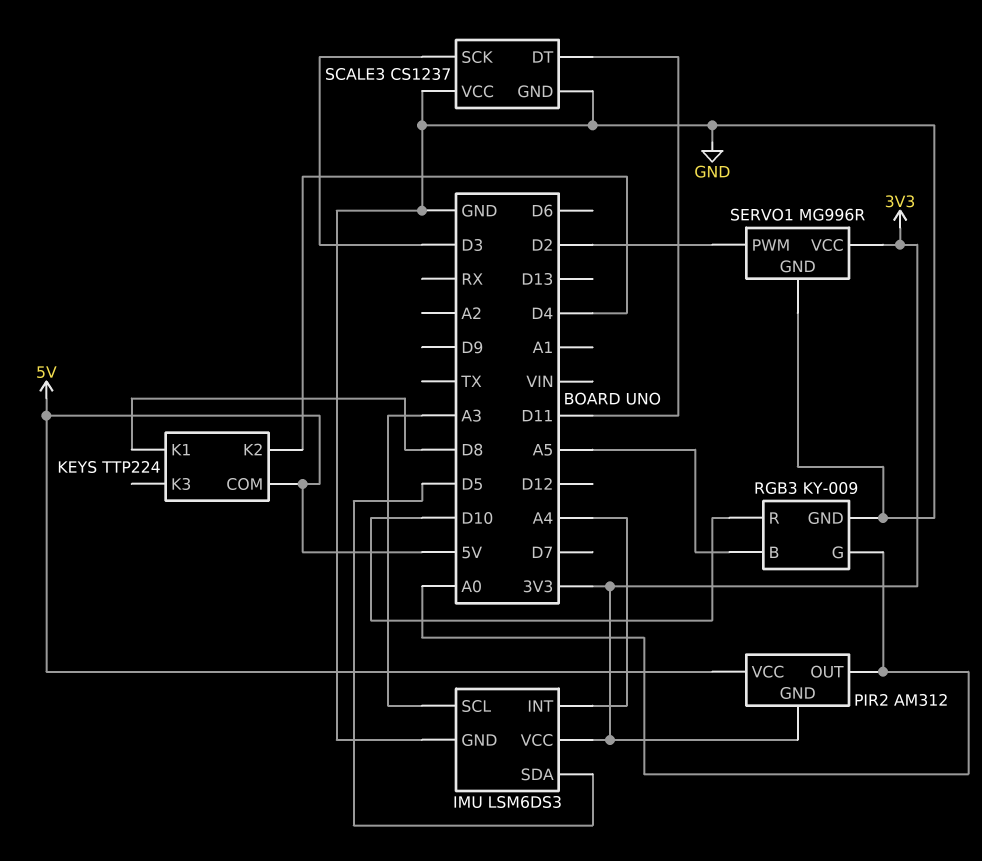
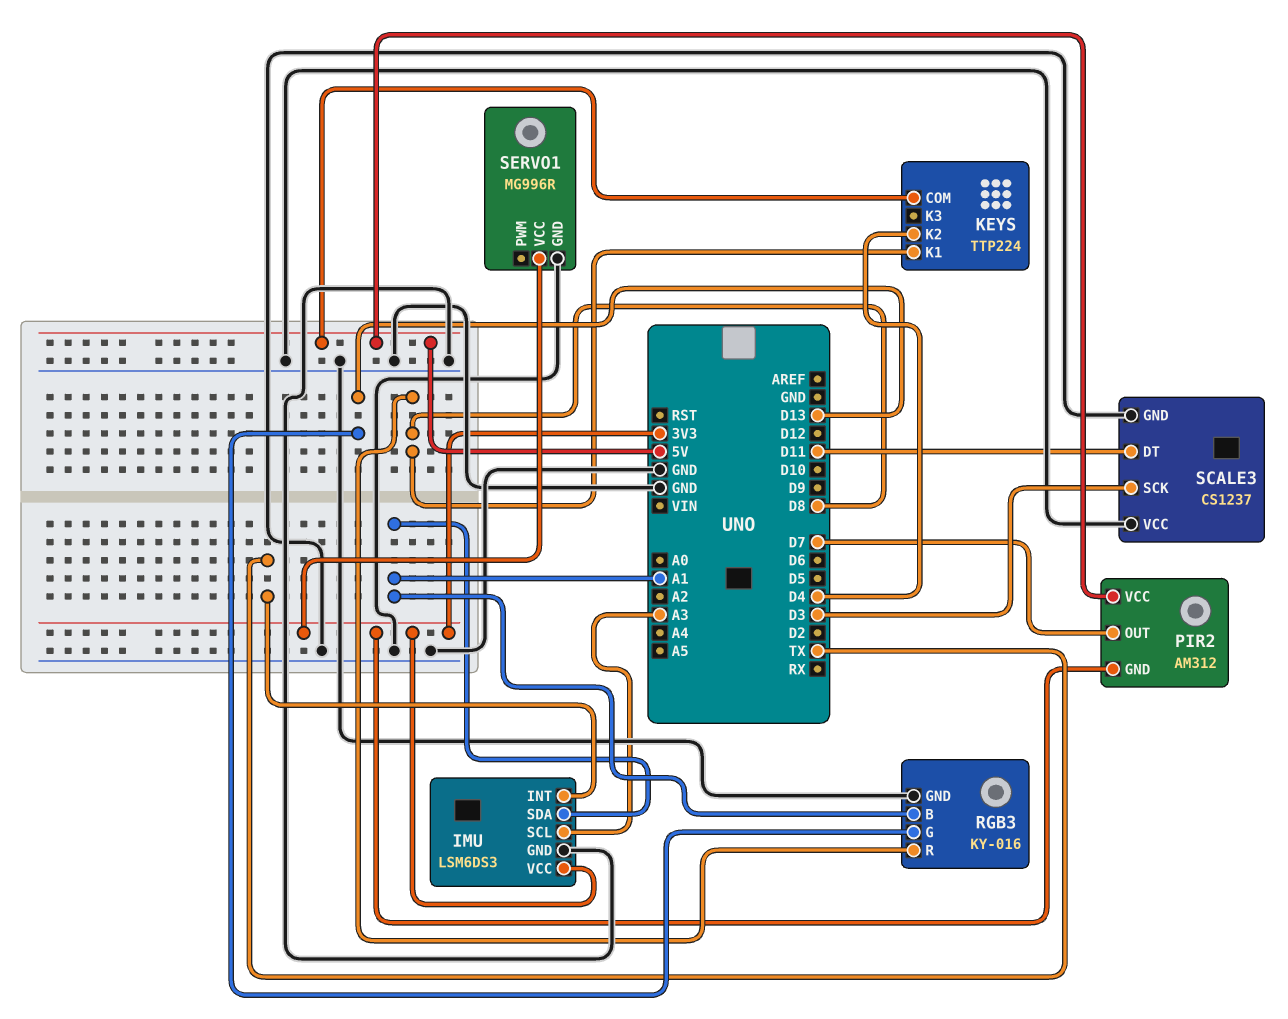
IMU pin INT: A4 -> TX
IMU pin SDA: D5 -> A1
PIR2 pin OUT: A0 -> D7
RGB3: KY-009 -> KY-016
RGB3 pin B: A5 -> A1
RGB3 pin G: A0 -> D13
RGB3 pin R: D10 -> D8
SERVO1 pin PWM: D2 -> none

